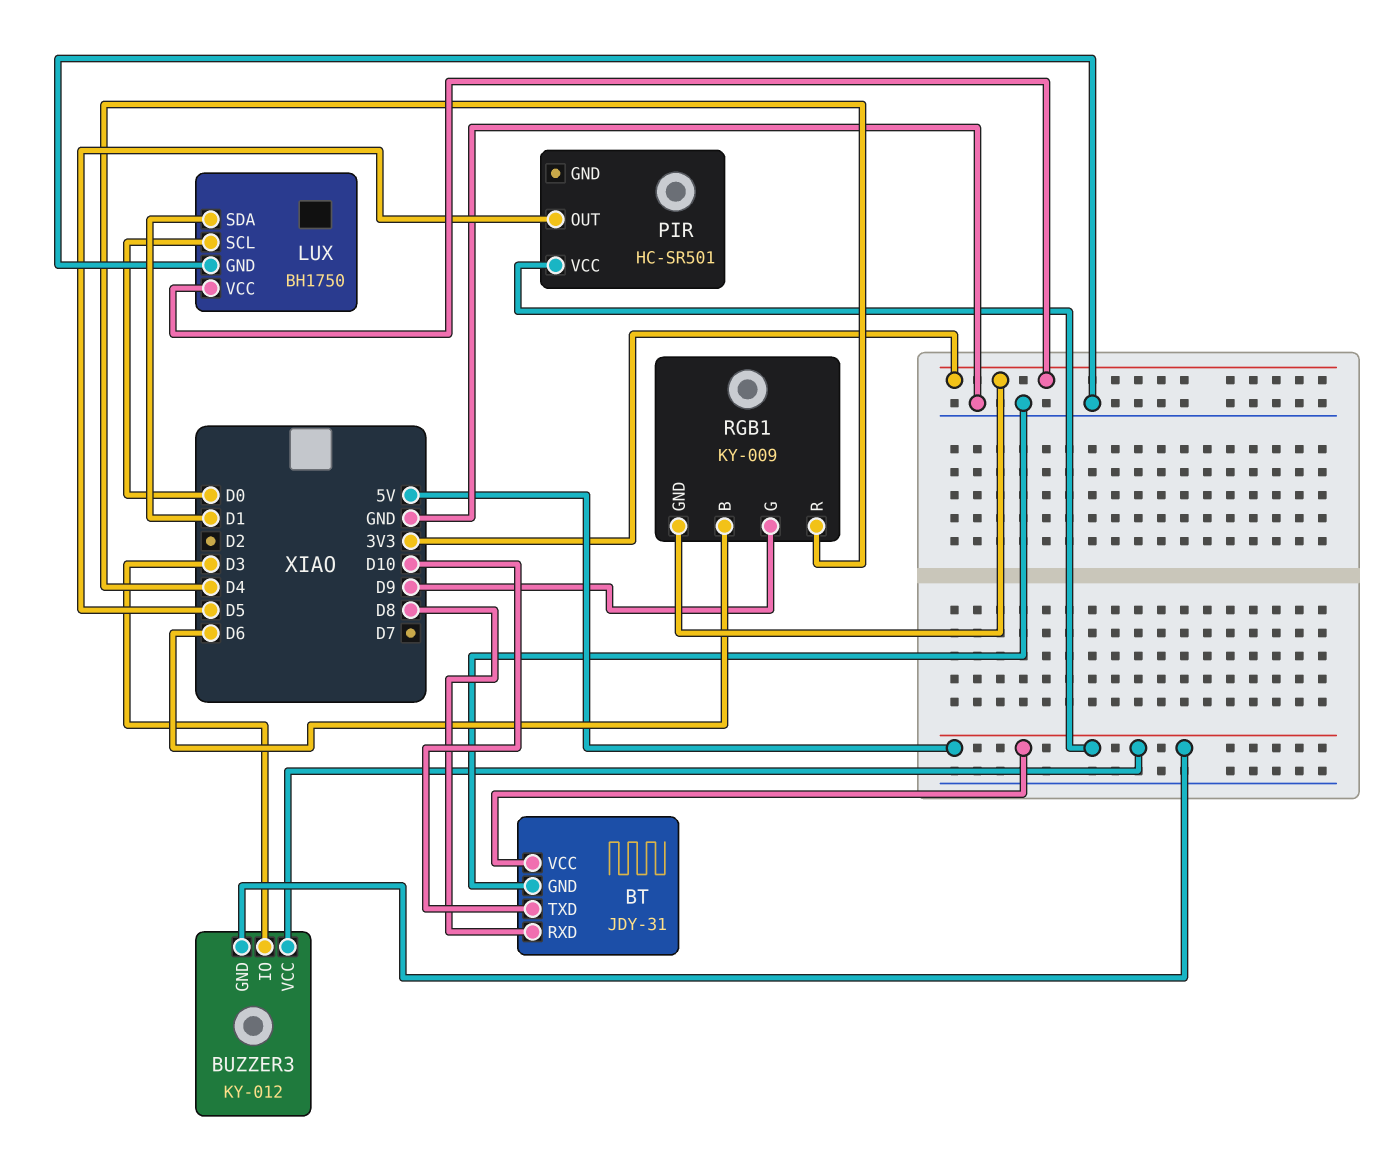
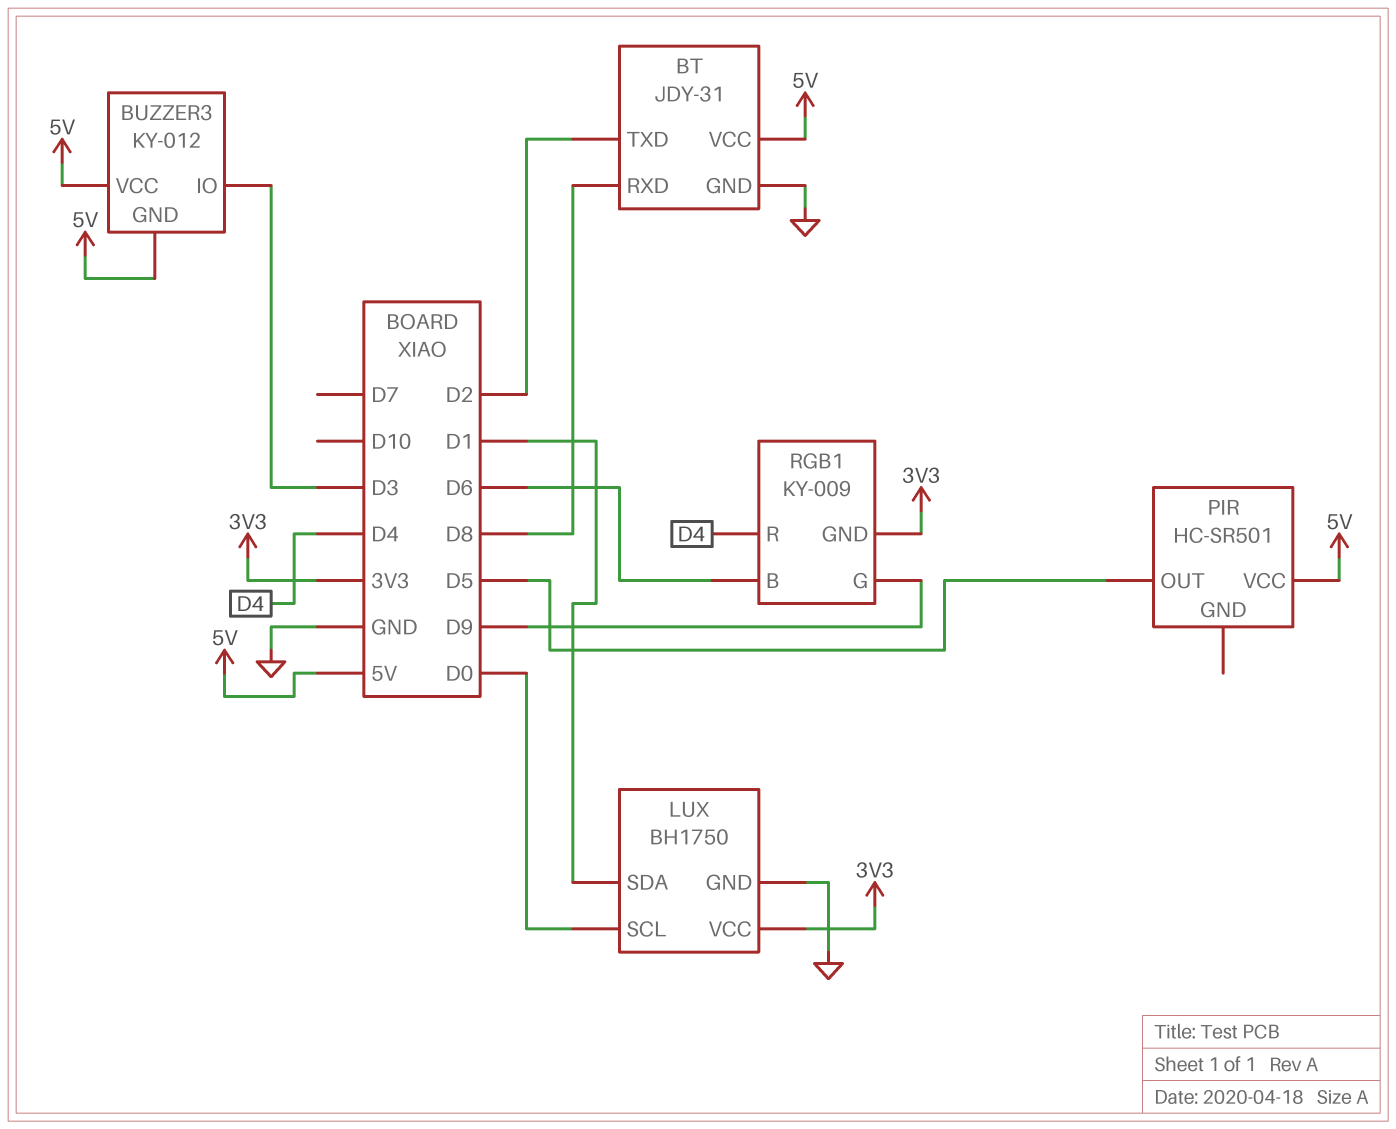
BT pin TXD: D10 -> D2

